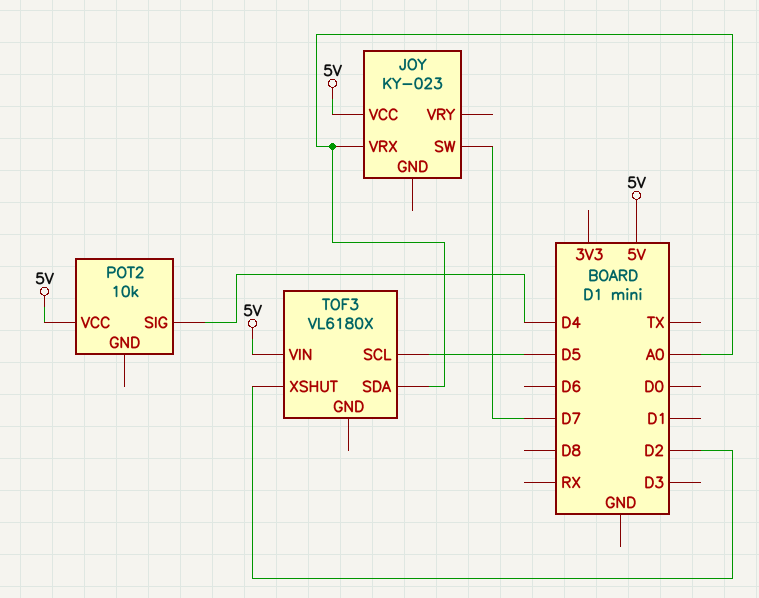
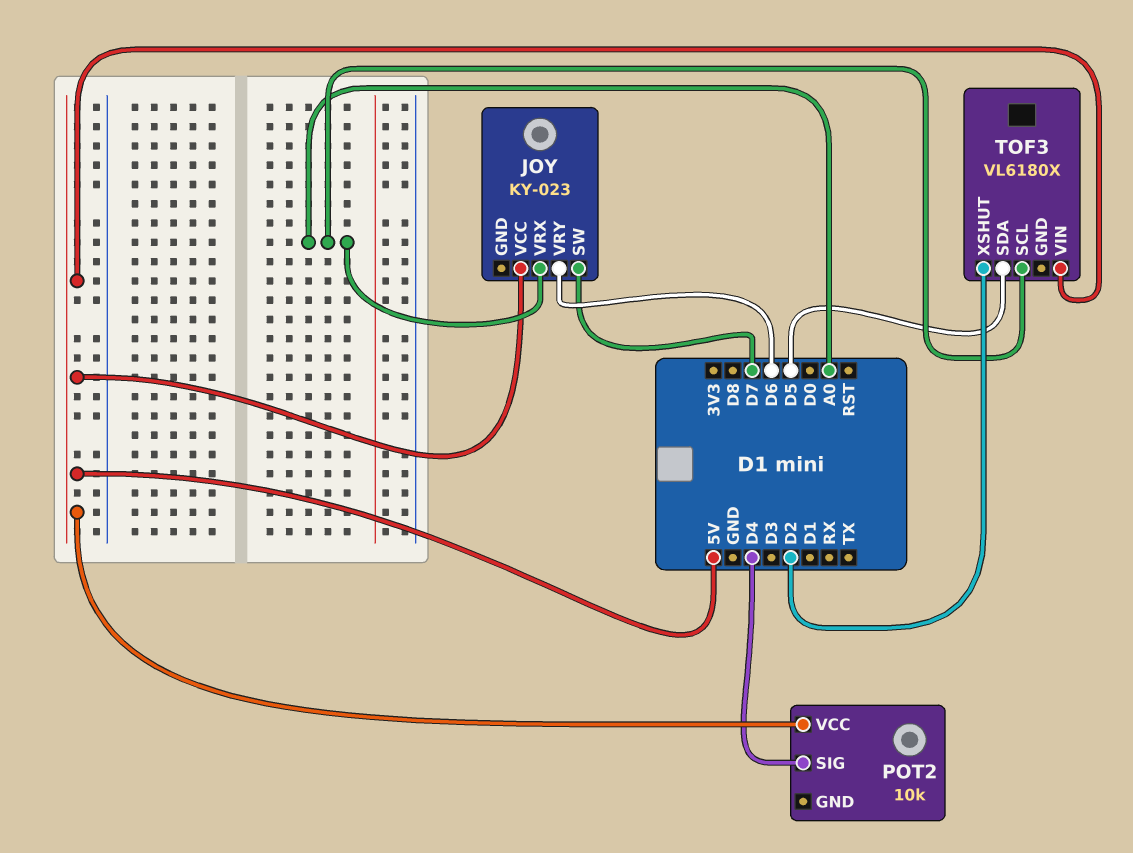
JOY pin VRY: none -> D6
TOF3 pin SCL: D5 -> A0
TOF3 pin SDA: A0 -> D5

